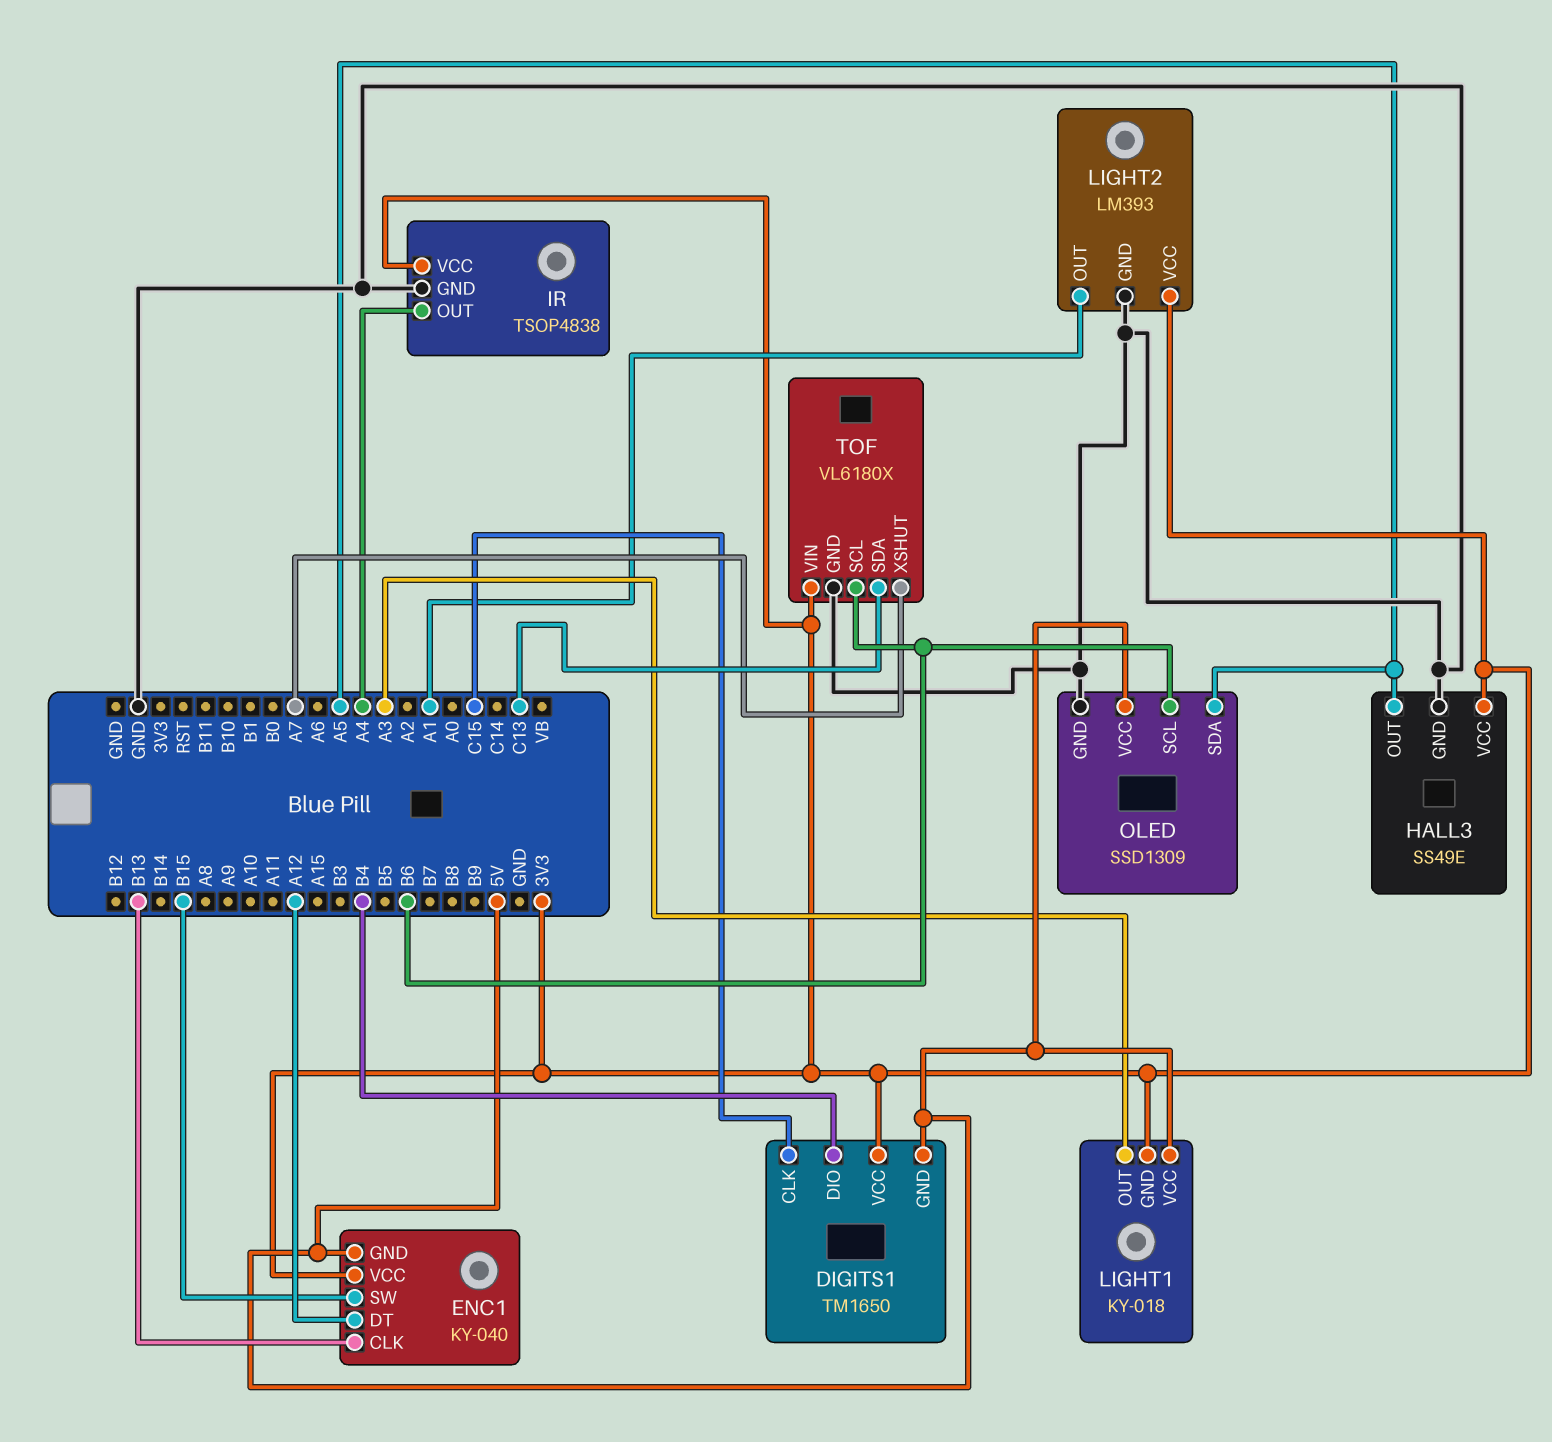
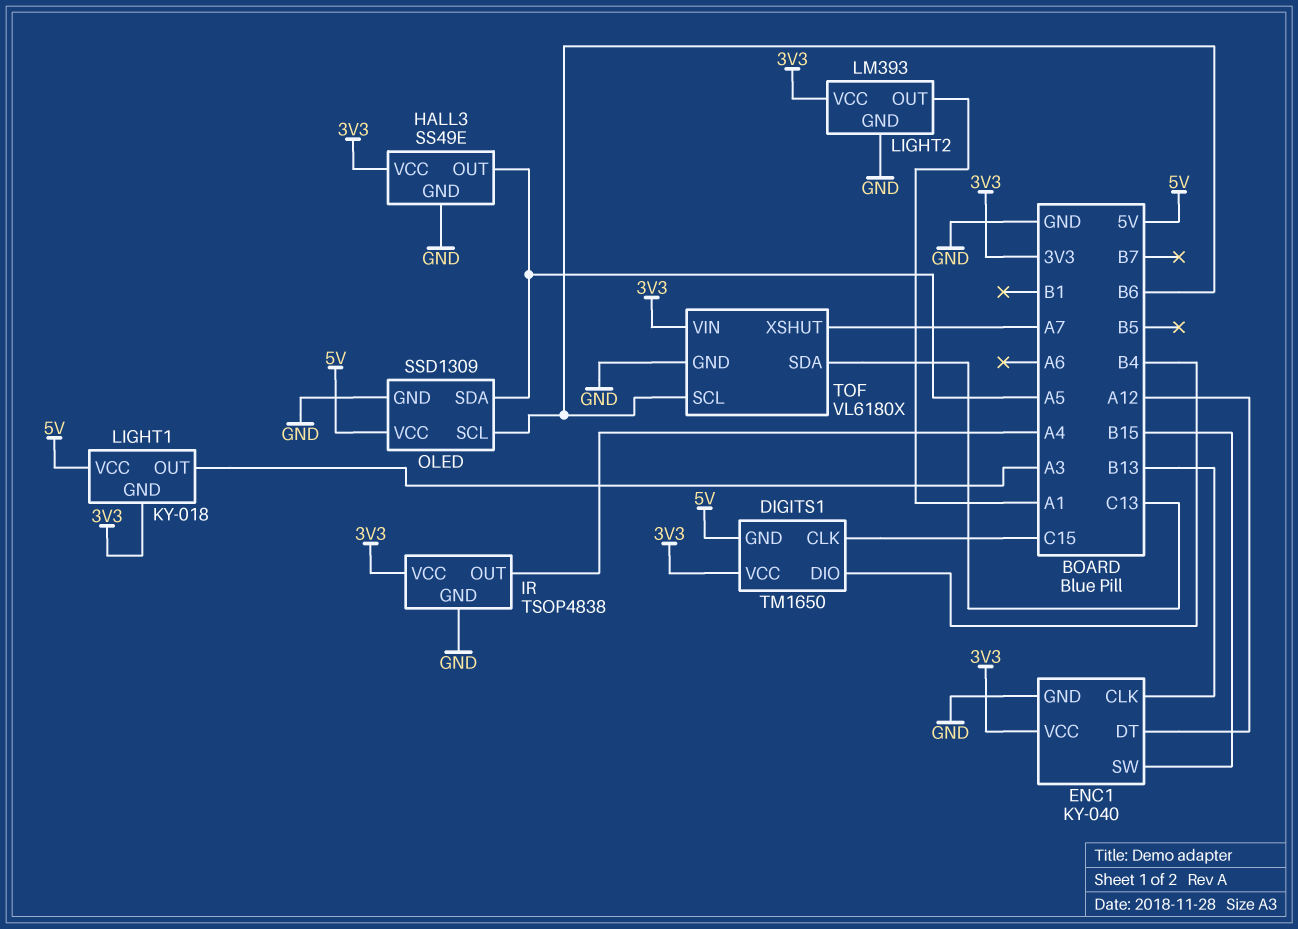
ENC1 pin GND: 5V -> GND

